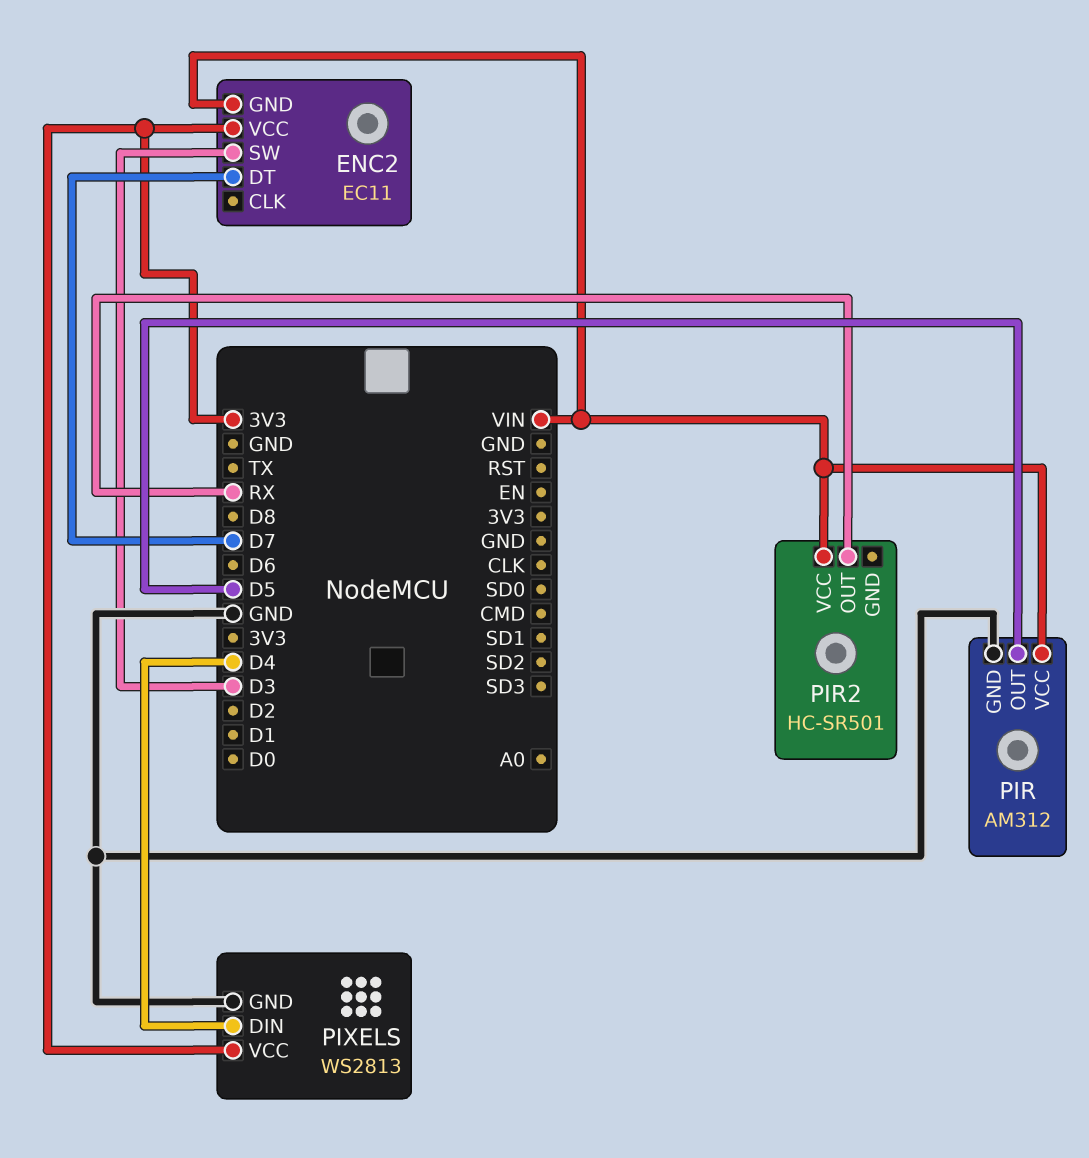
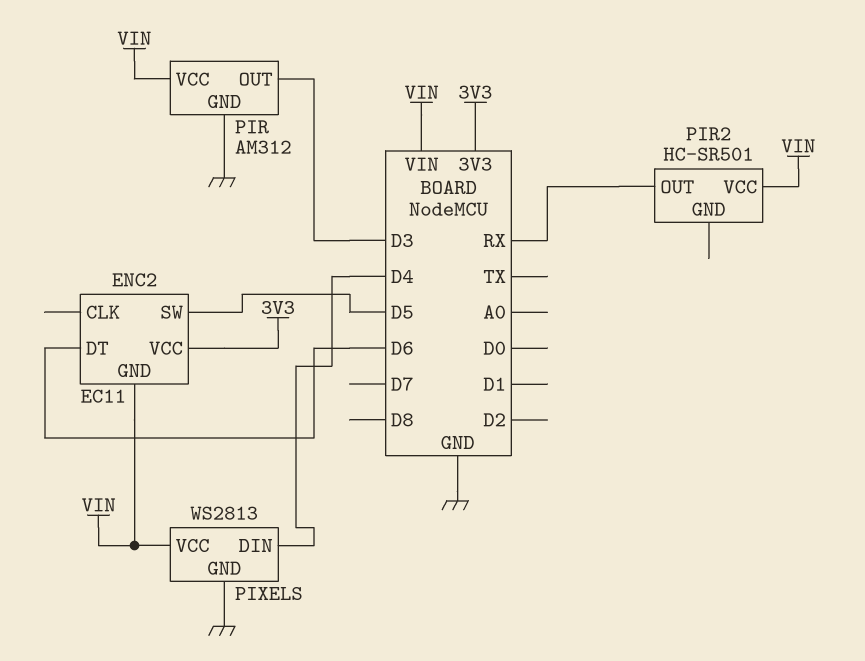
ENC2 pin DT: D7 -> D6
ENC2 pin SW: D3 -> D5
PIR pin OUT: D5 -> D3
PIXELS pin VCC: 3V3 -> VIN

